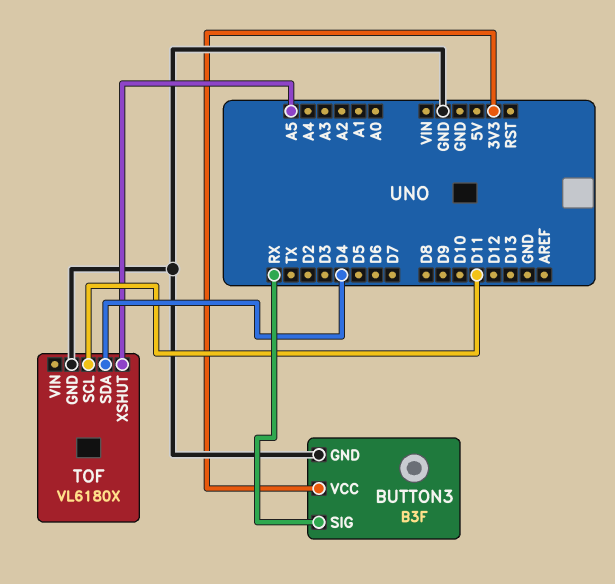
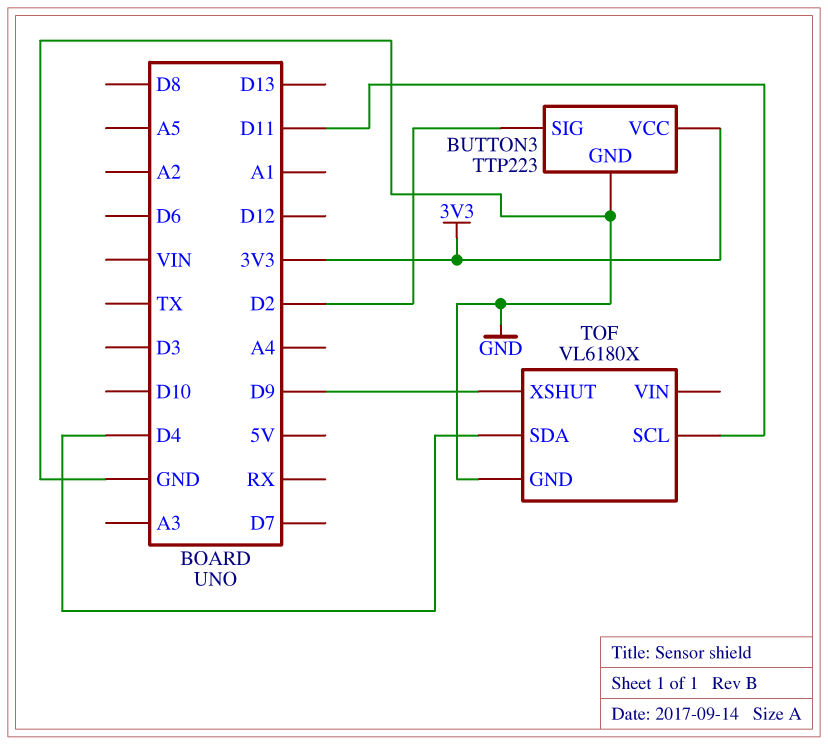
BUTTON3: B3F -> TTP223
BUTTON3 pin SIG: RX -> D2
TOF pin XSHUT: A5 -> D9

